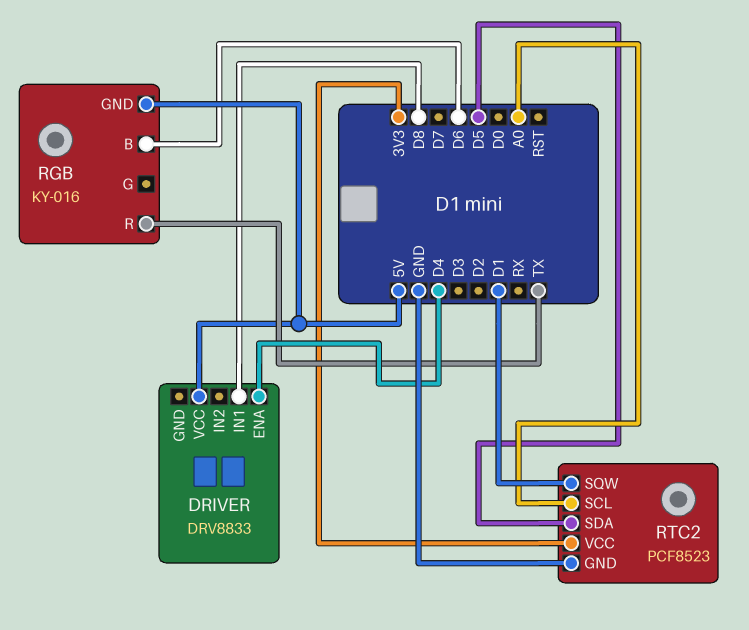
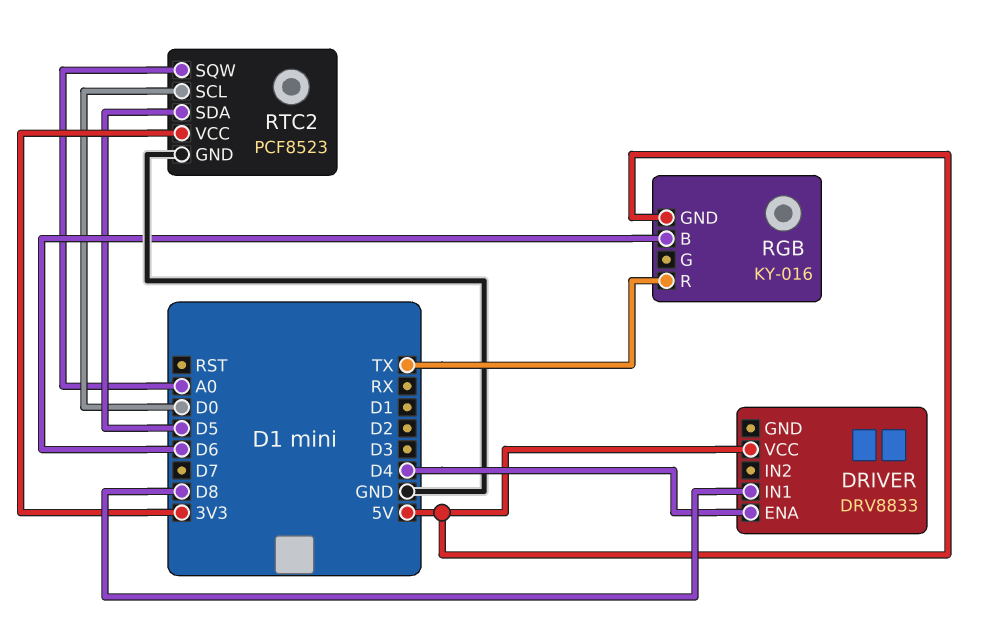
RTC2 pin SCL: A0 -> D0
RTC2 pin SQW: D1 -> A0

